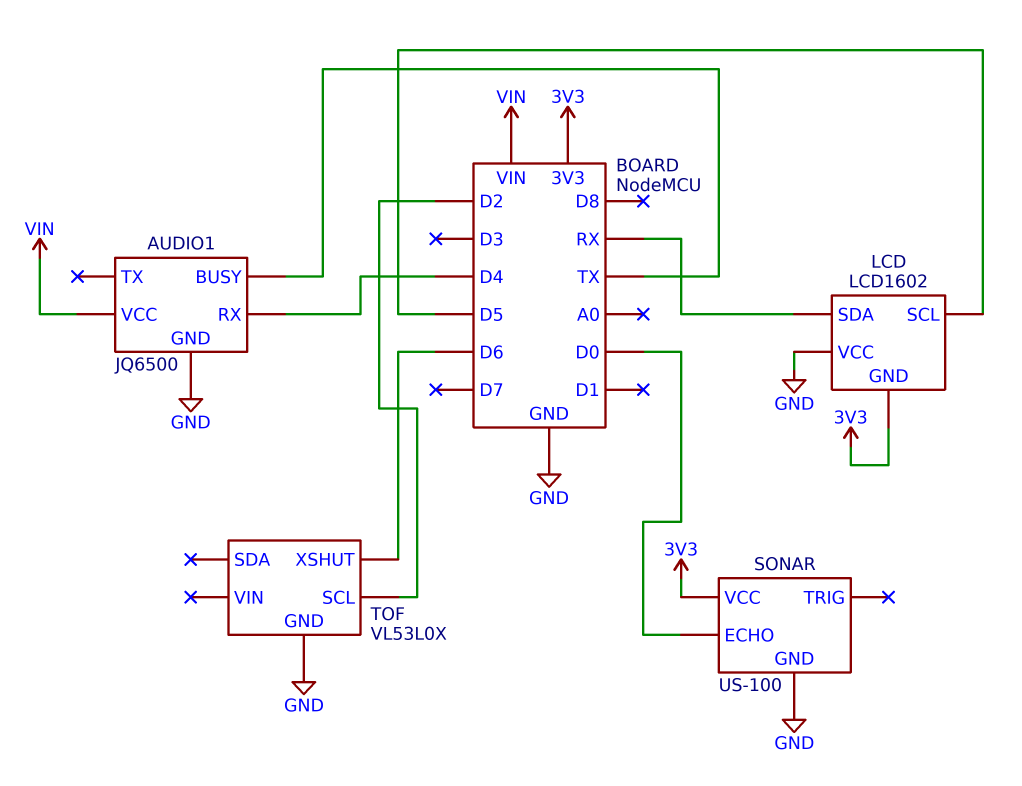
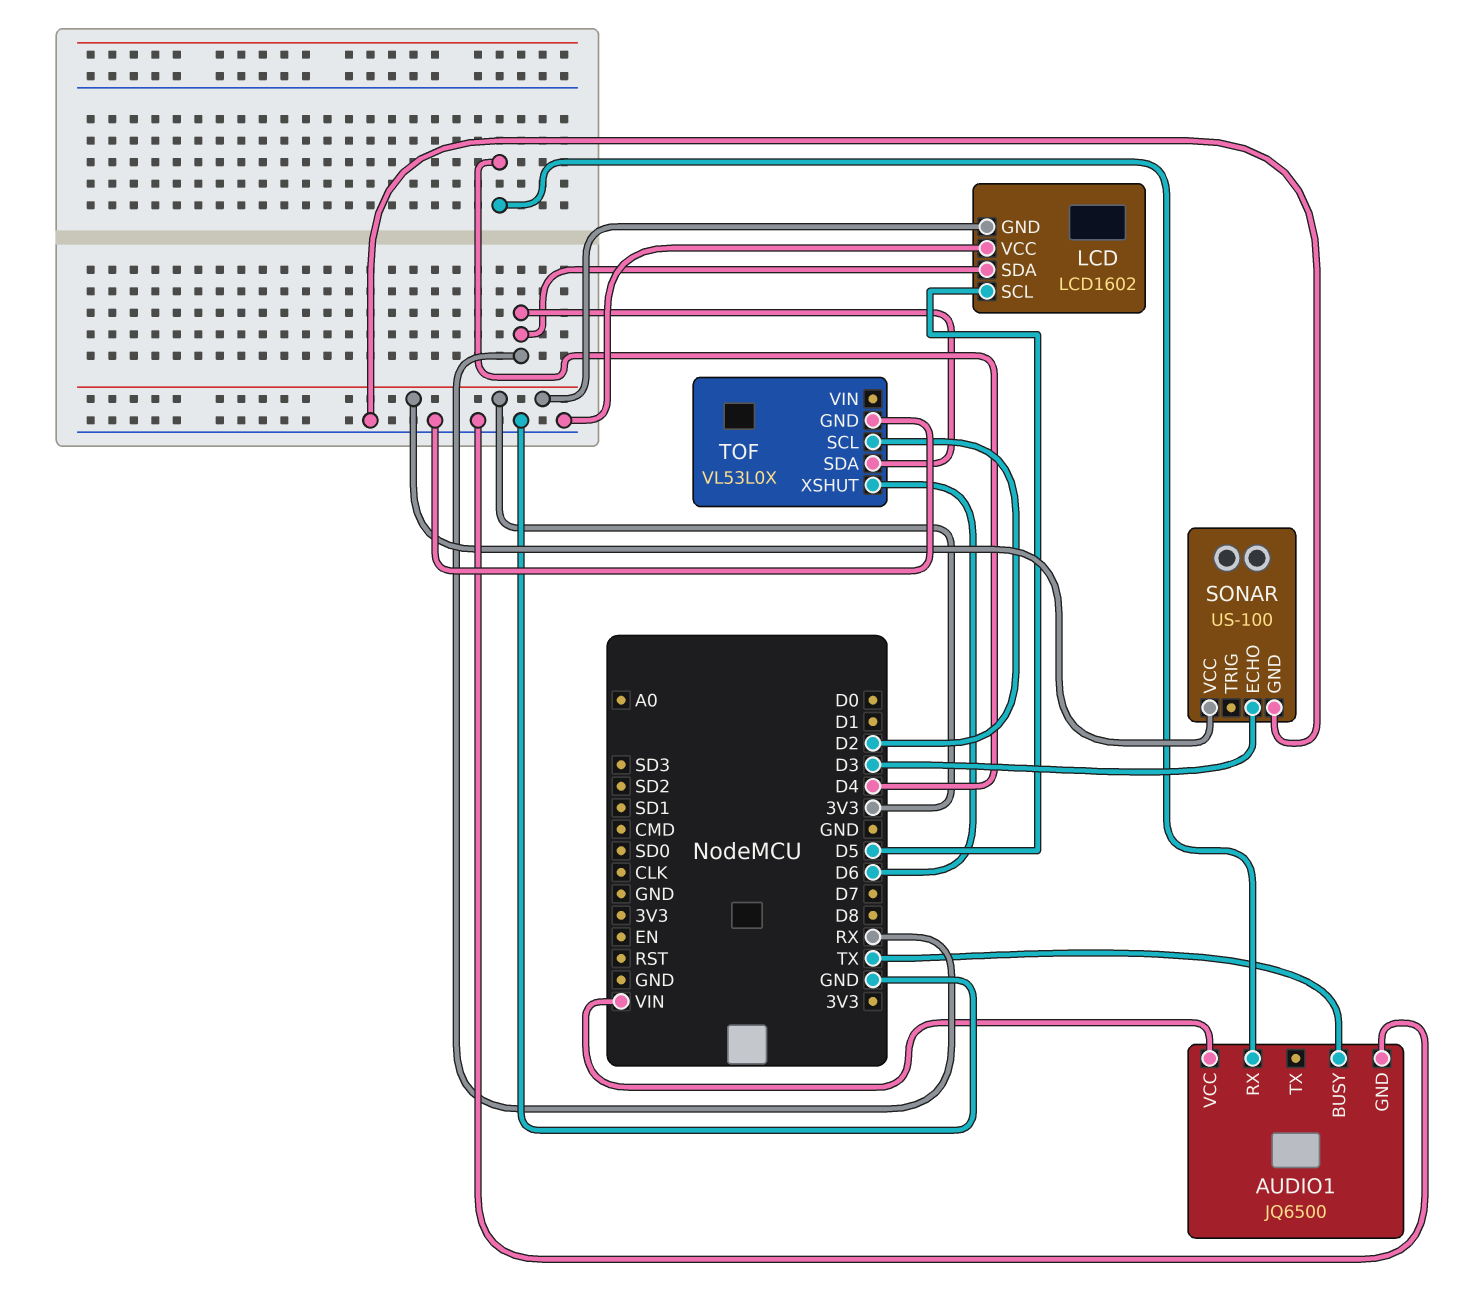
SONAR pin ECHO: D0 -> D3
TOF pin SDA: none -> RX

